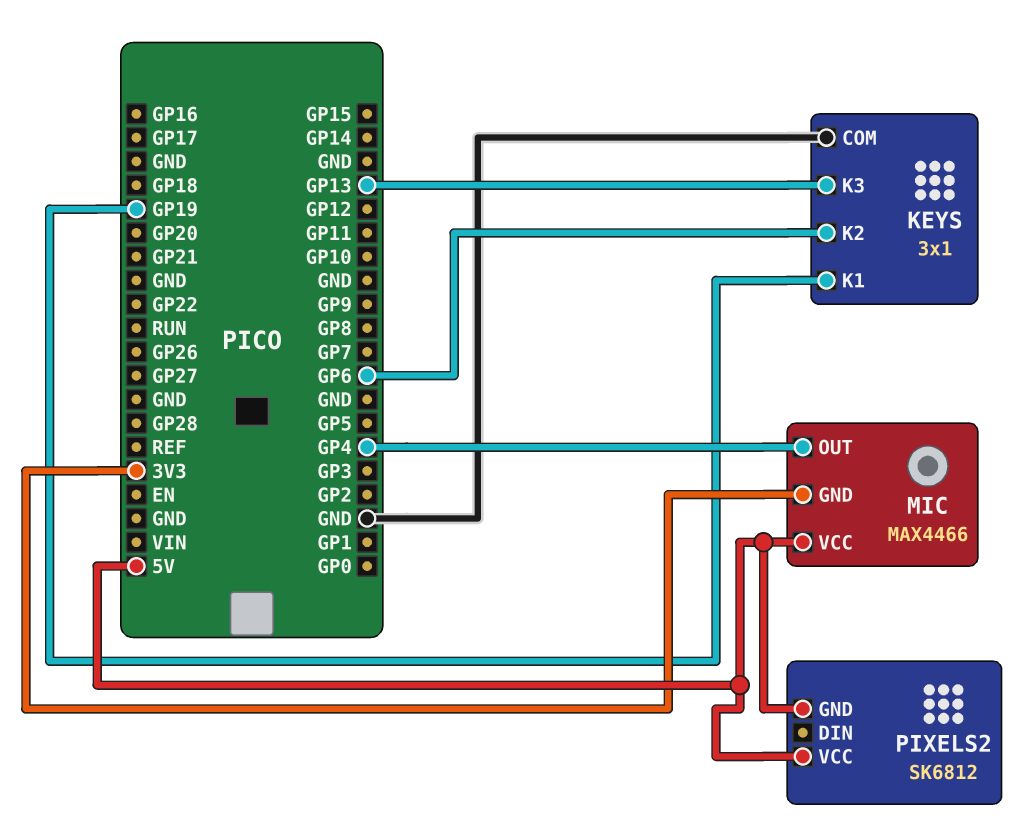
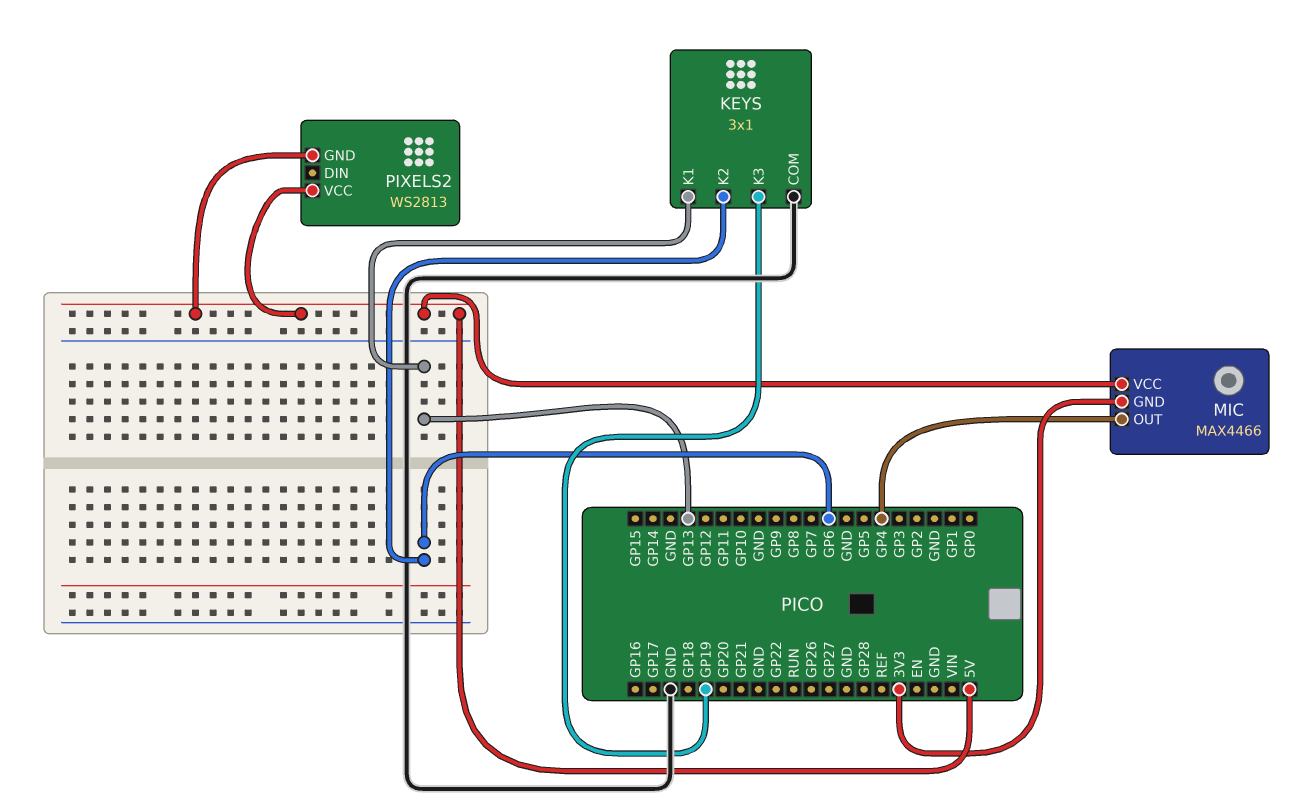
KEYS pin K1: GP19 -> GP13
KEYS pin K3: GP13 -> GP19
PIXELS2: SK6812 -> WS2813

